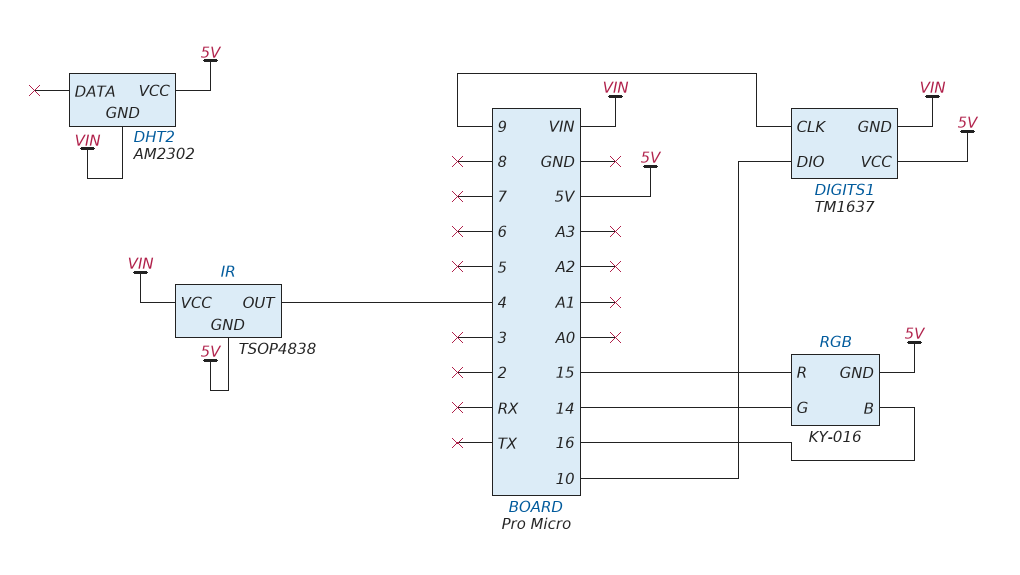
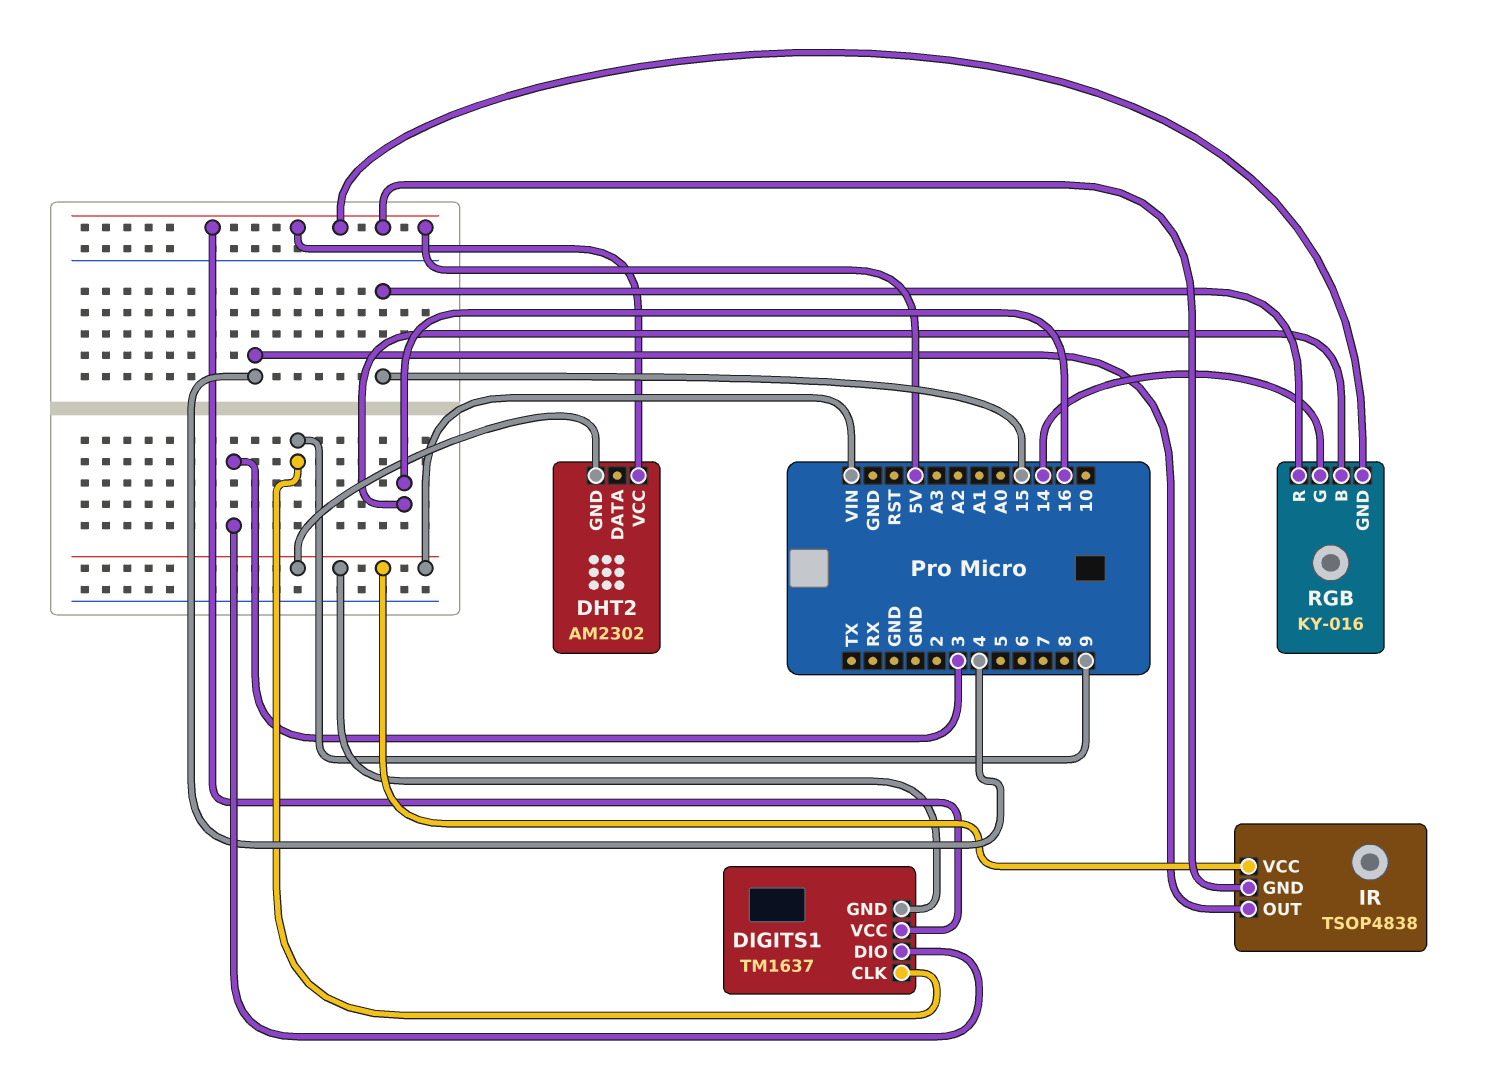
DIGITS1 pin DIO: 10 -> 3

